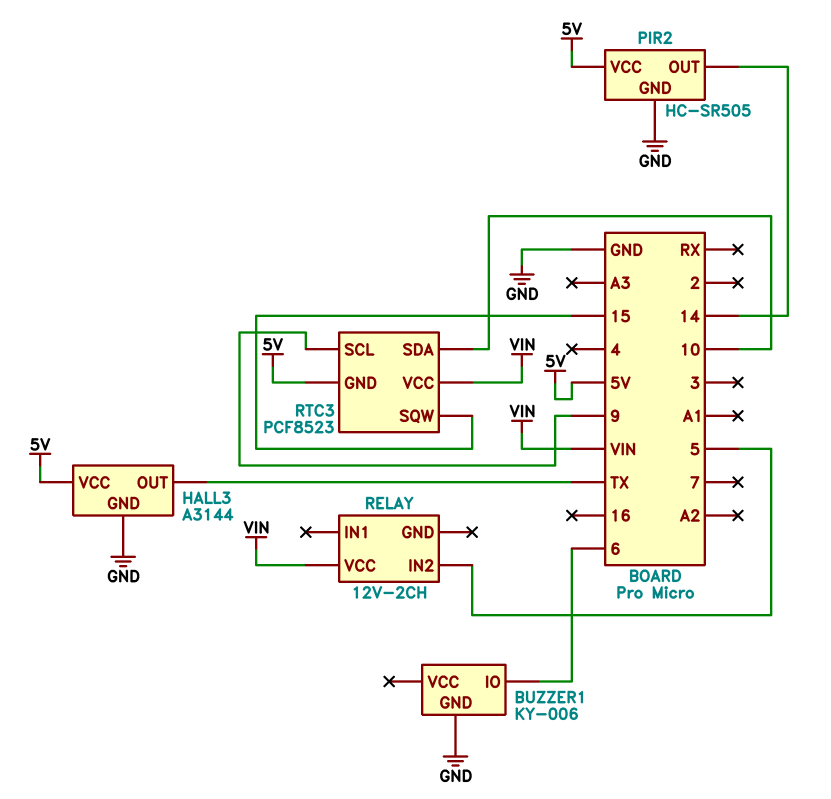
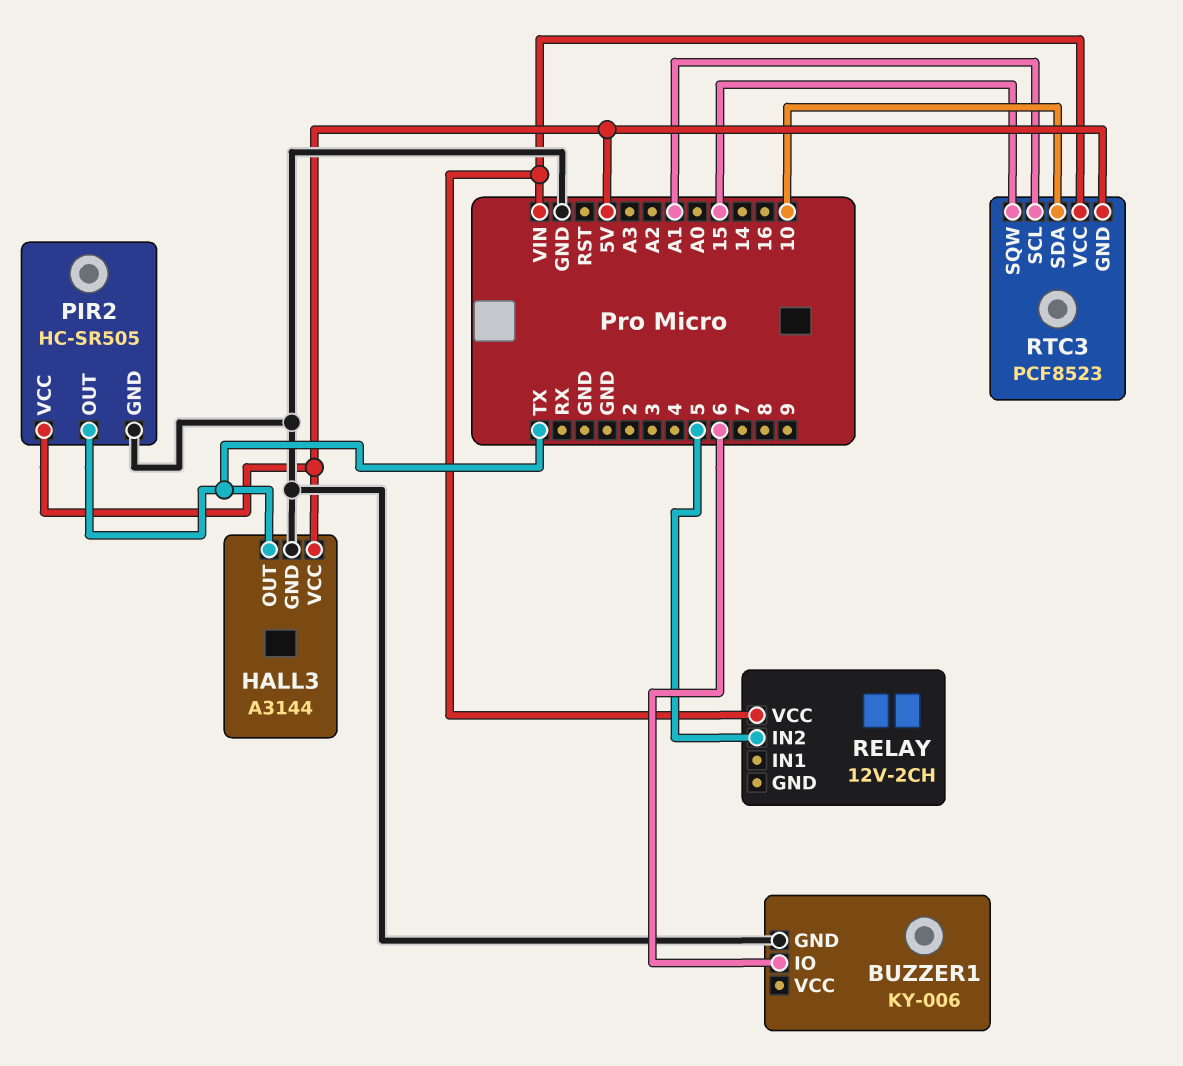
PIR2 pin OUT: 14 -> TX
RTC3 pin SCL: 9 -> A1

